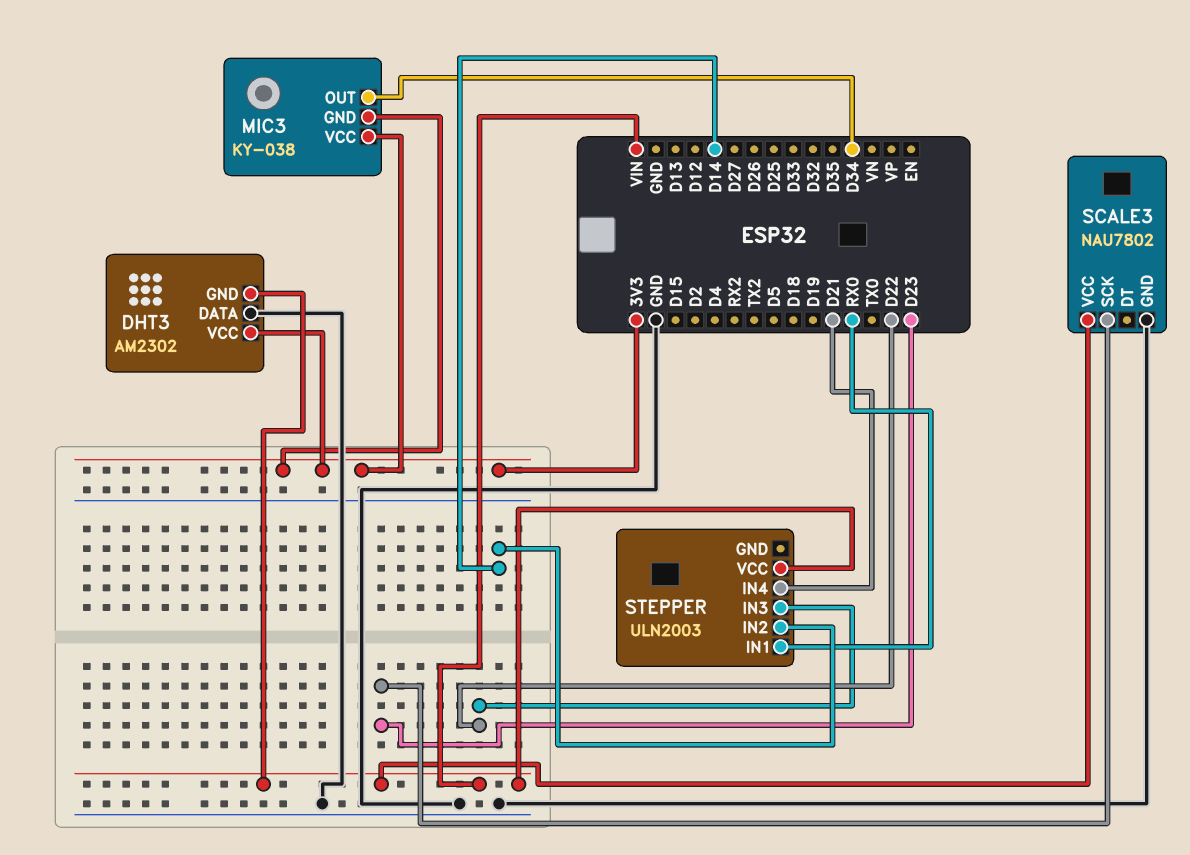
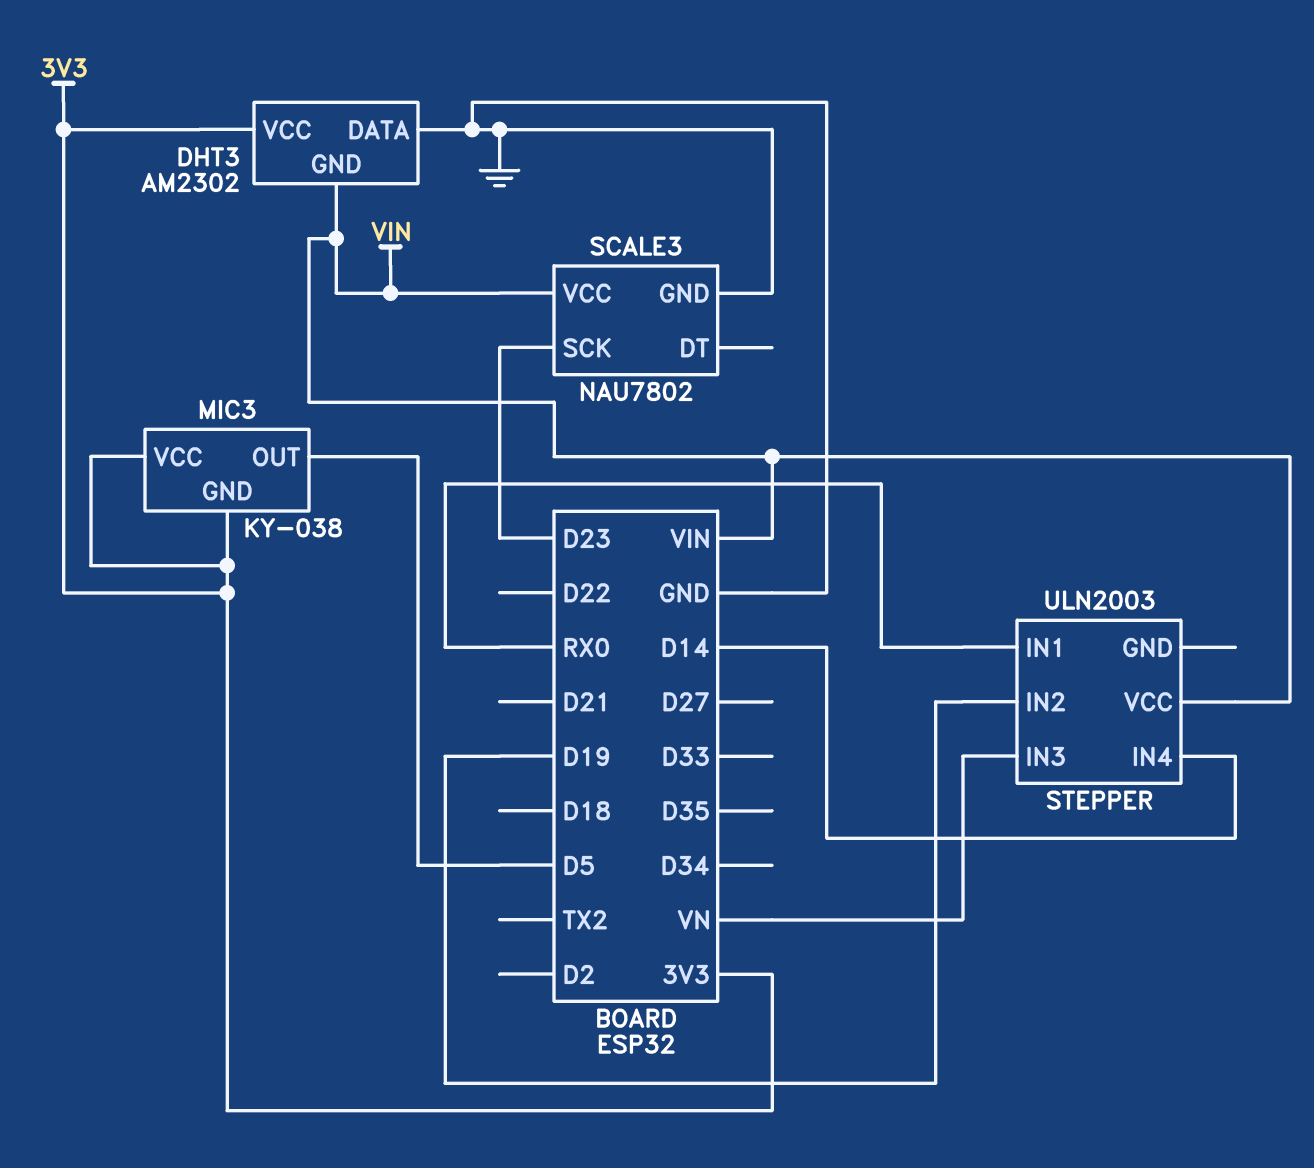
MIC3 pin OUT: D34 -> D5
STEPPER pin IN2: D14 -> D19
STEPPER pin IN3: D22 -> VN
STEPPER pin IN4: D21 -> D14

